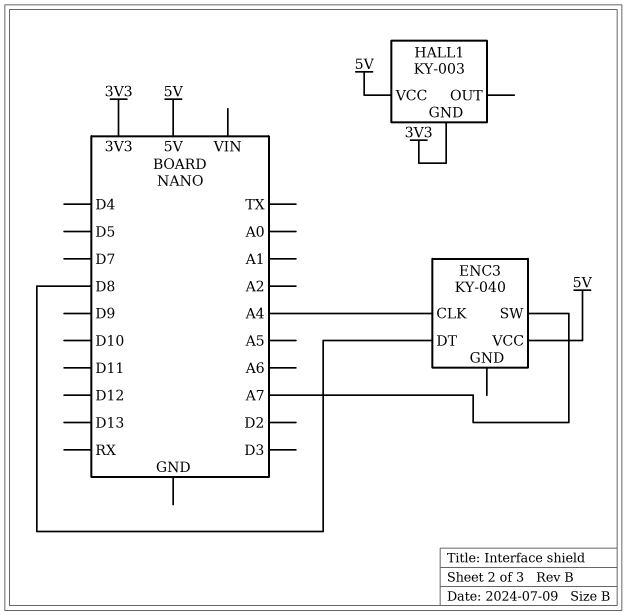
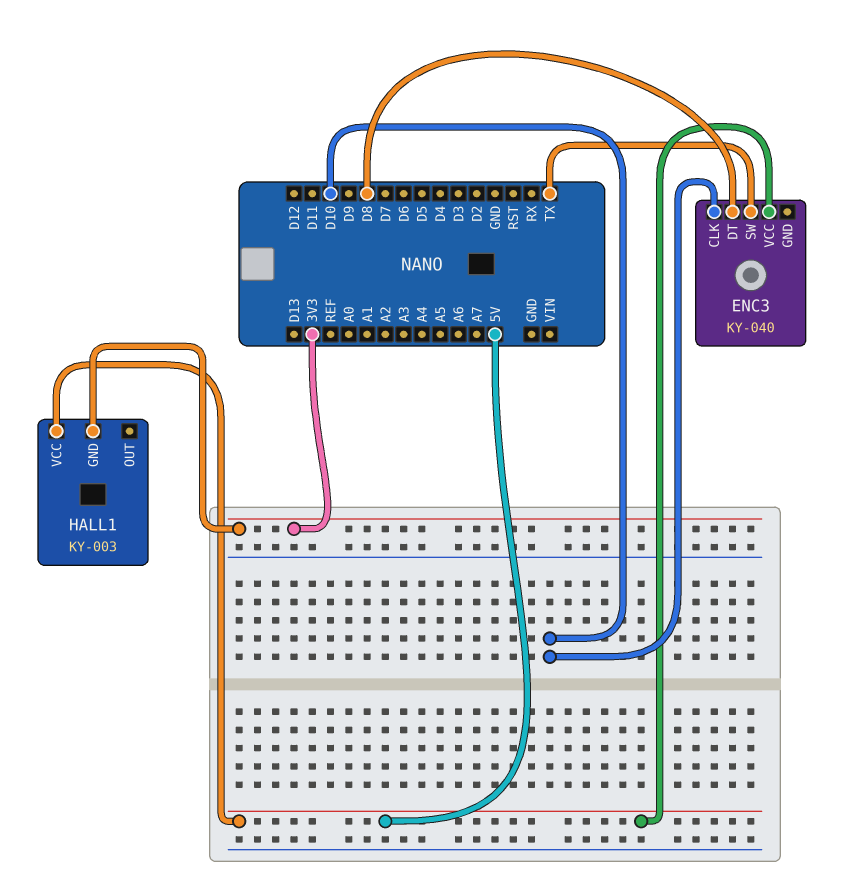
ENC3 pin CLK: A4 -> D10
ENC3 pin SW: A7 -> TX

